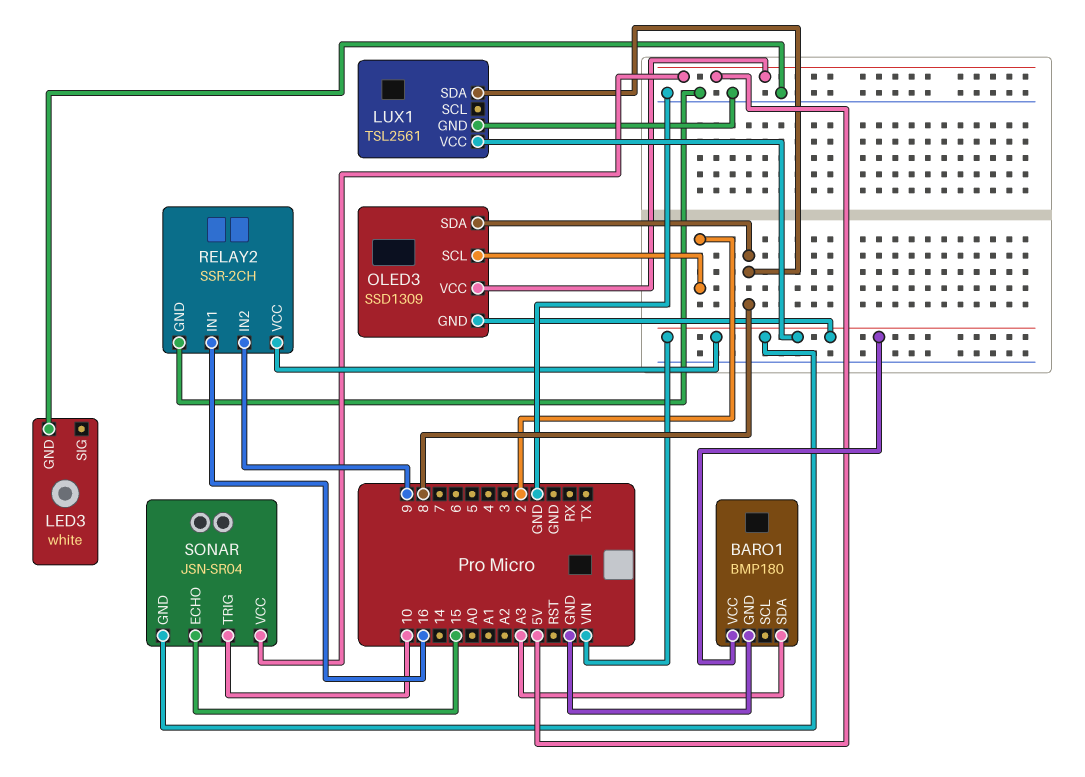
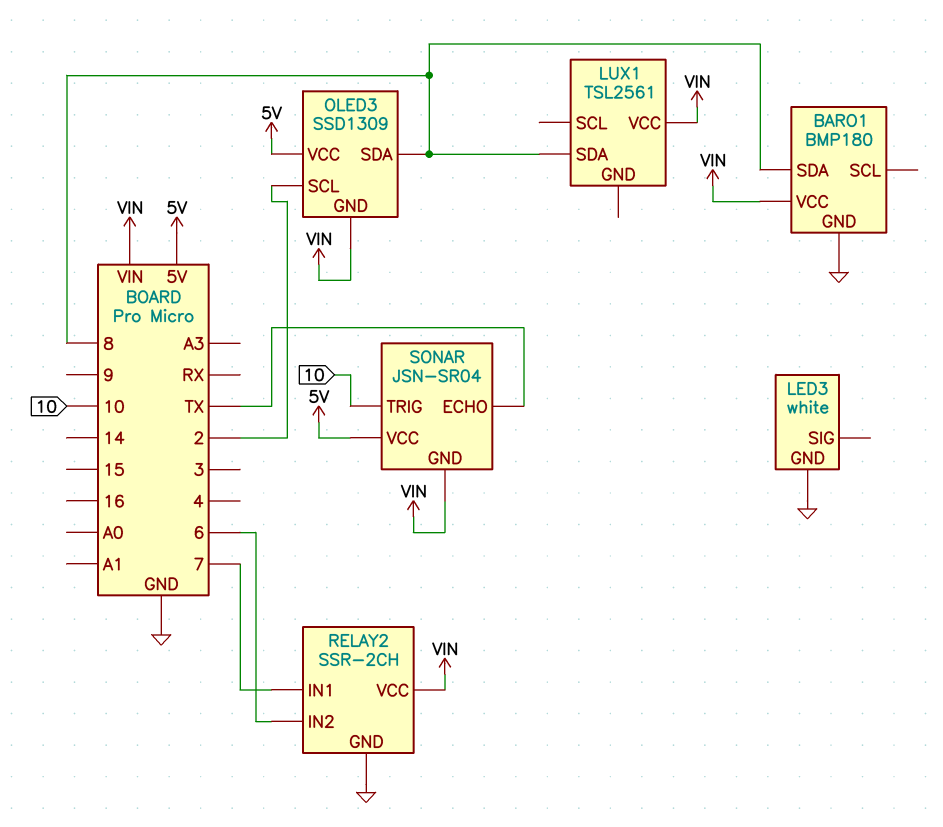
BARO1 pin SDA: A3 -> 8
LUX1 pin GND: GND -> none
RELAY2 pin IN1: 16 -> 7
RELAY2 pin IN2: 9 -> 6
SONAR pin ECHO: 15 -> TX

